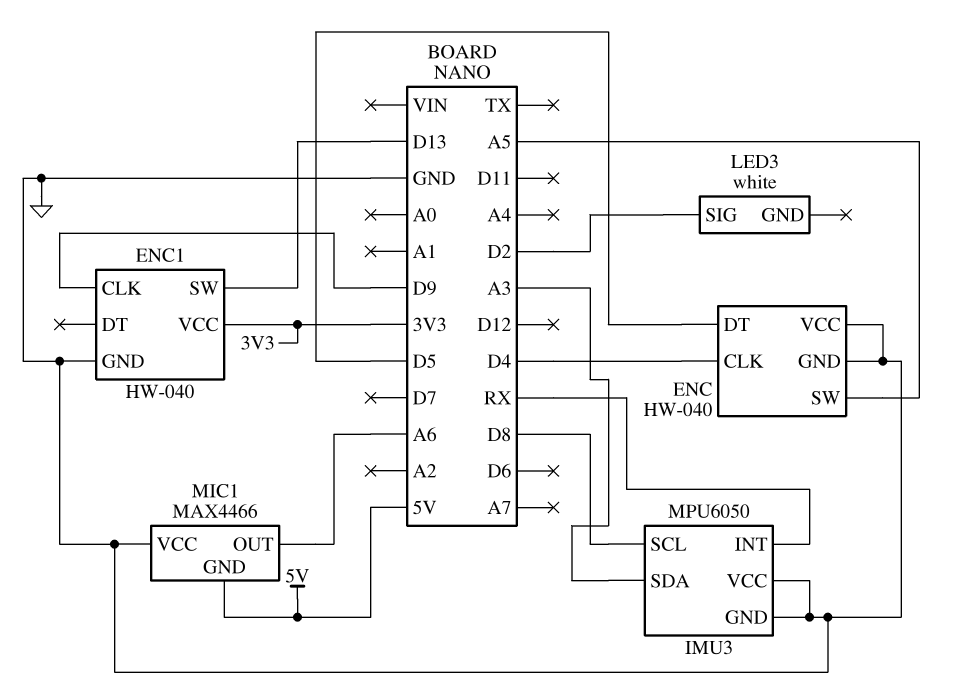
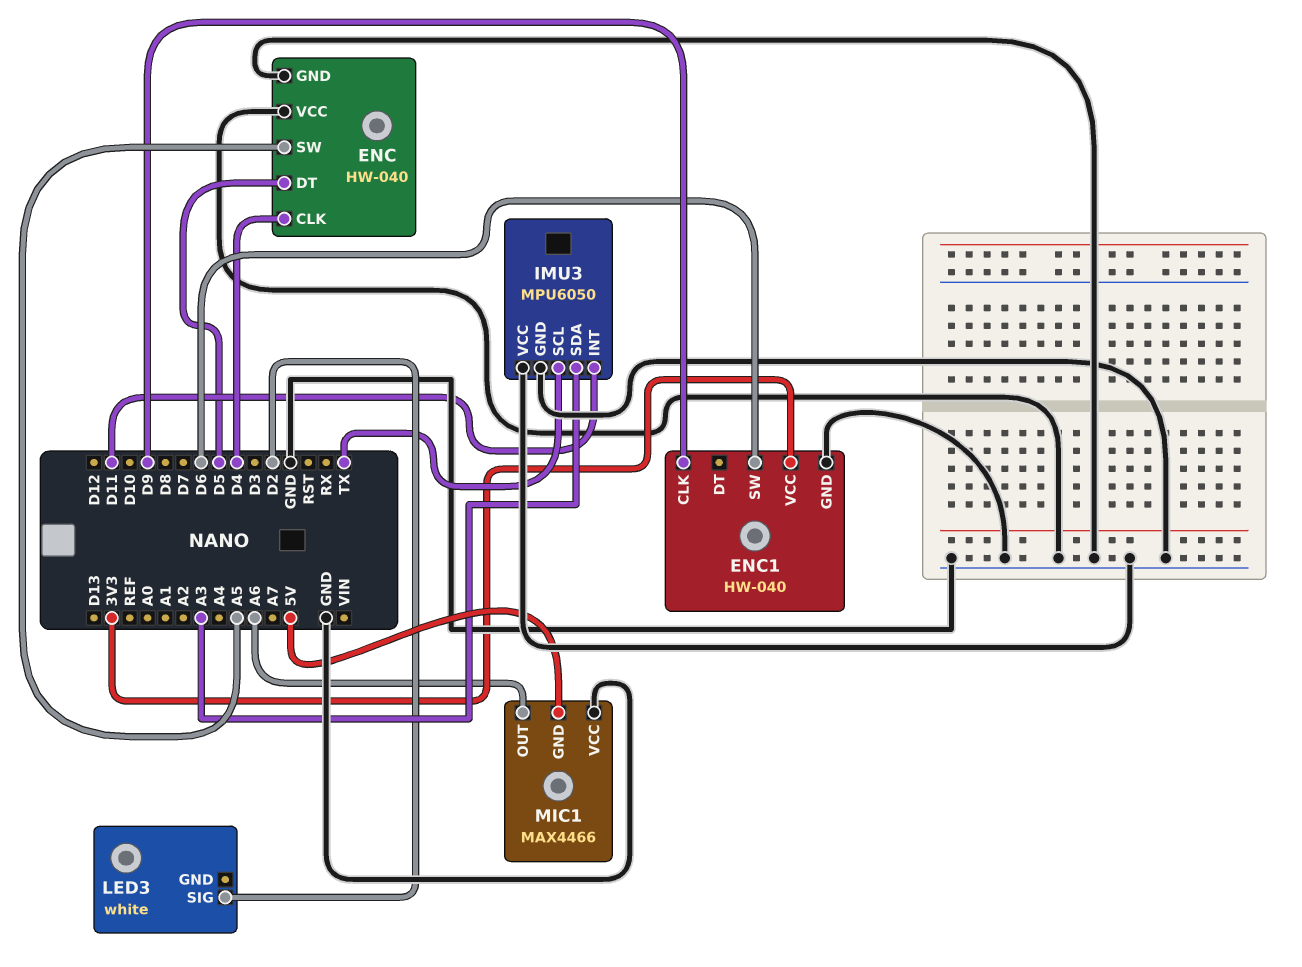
ENC1 pin SW: D13 -> D6
IMU3 pin INT: RX -> D11
IMU3 pin SCL: D8 -> TX

